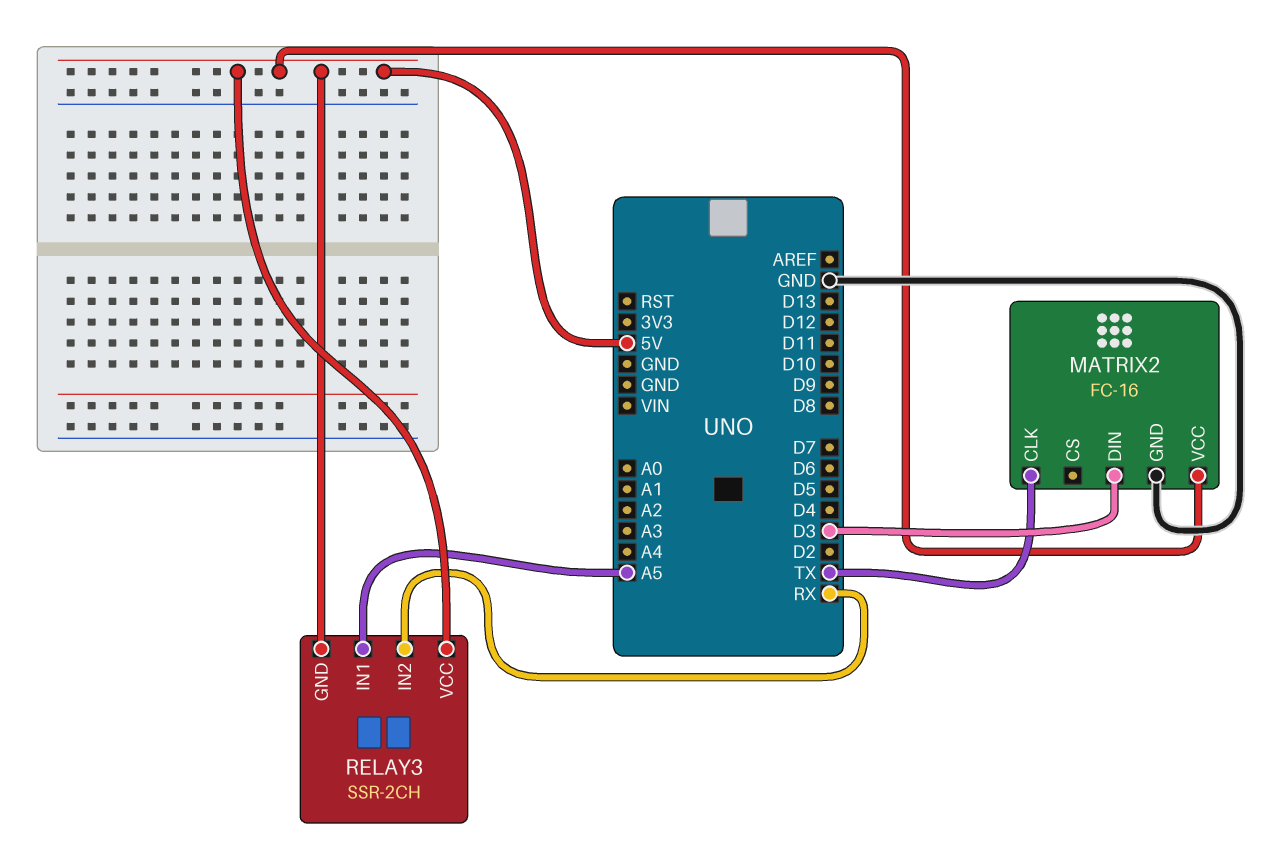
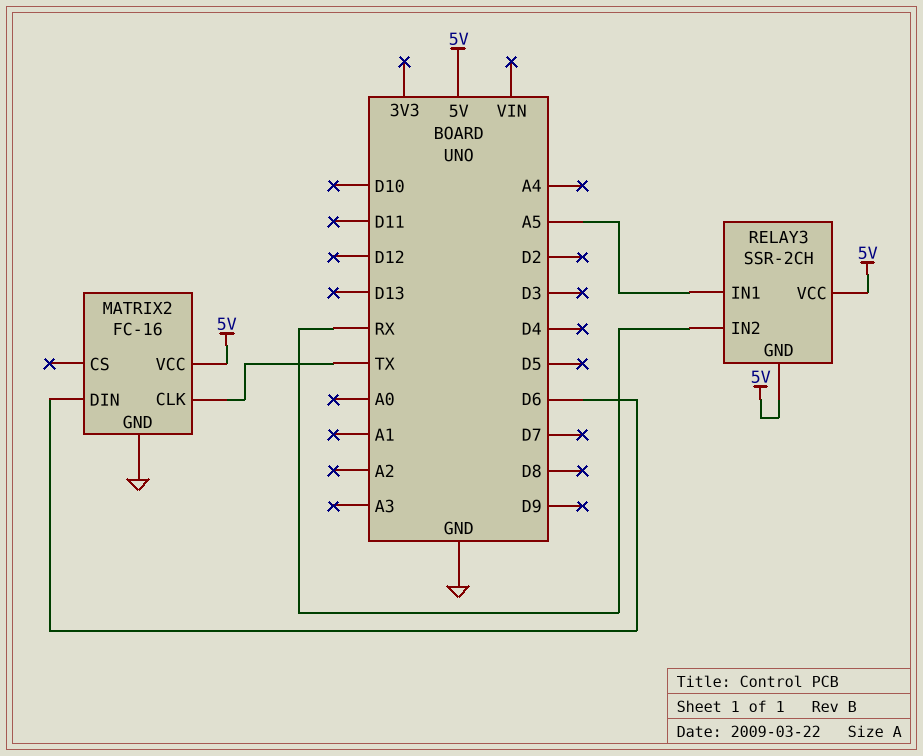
MATRIX2 pin DIN: D3 -> D6

